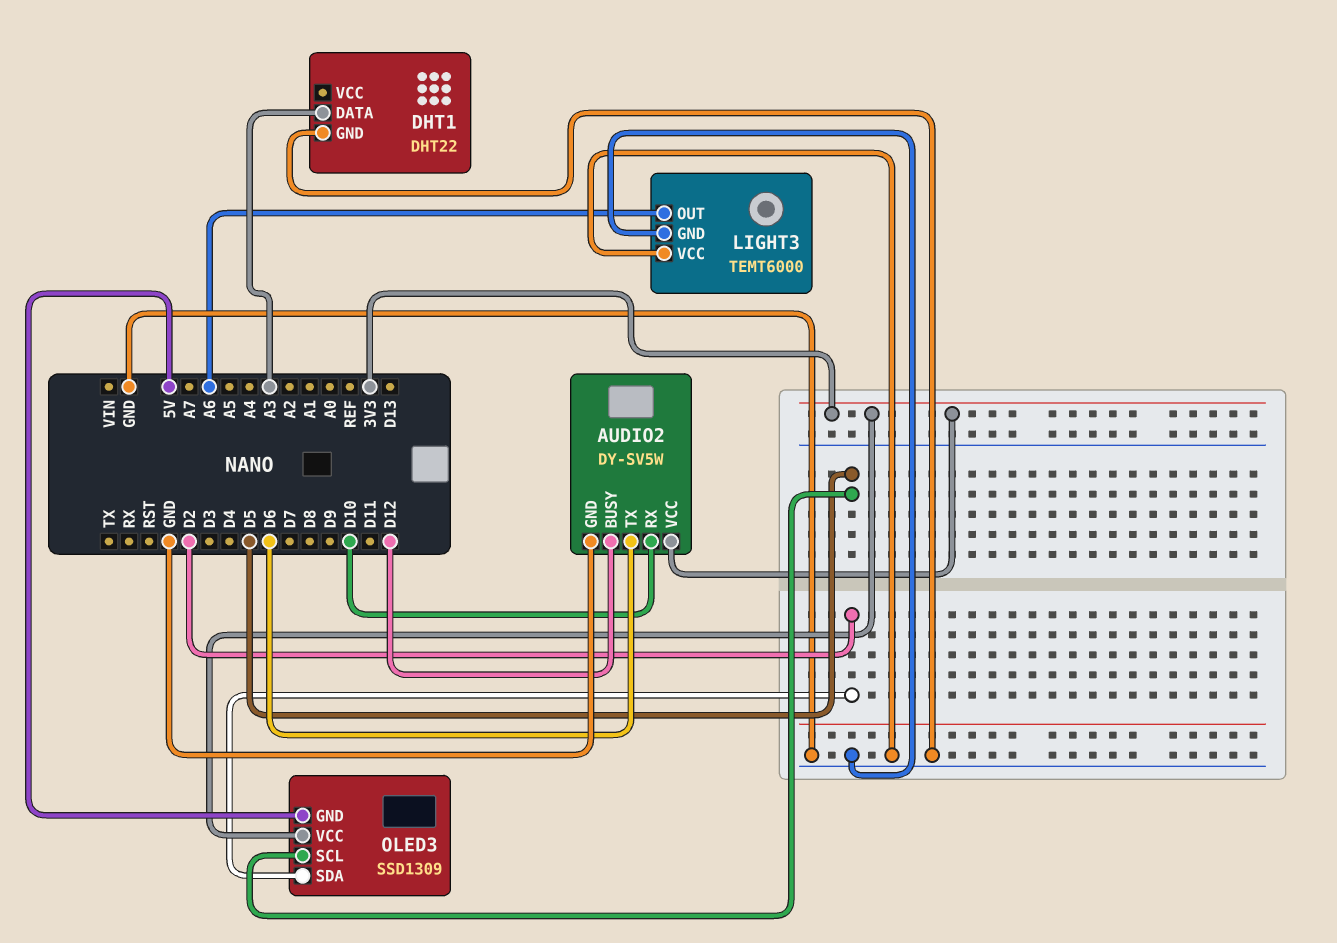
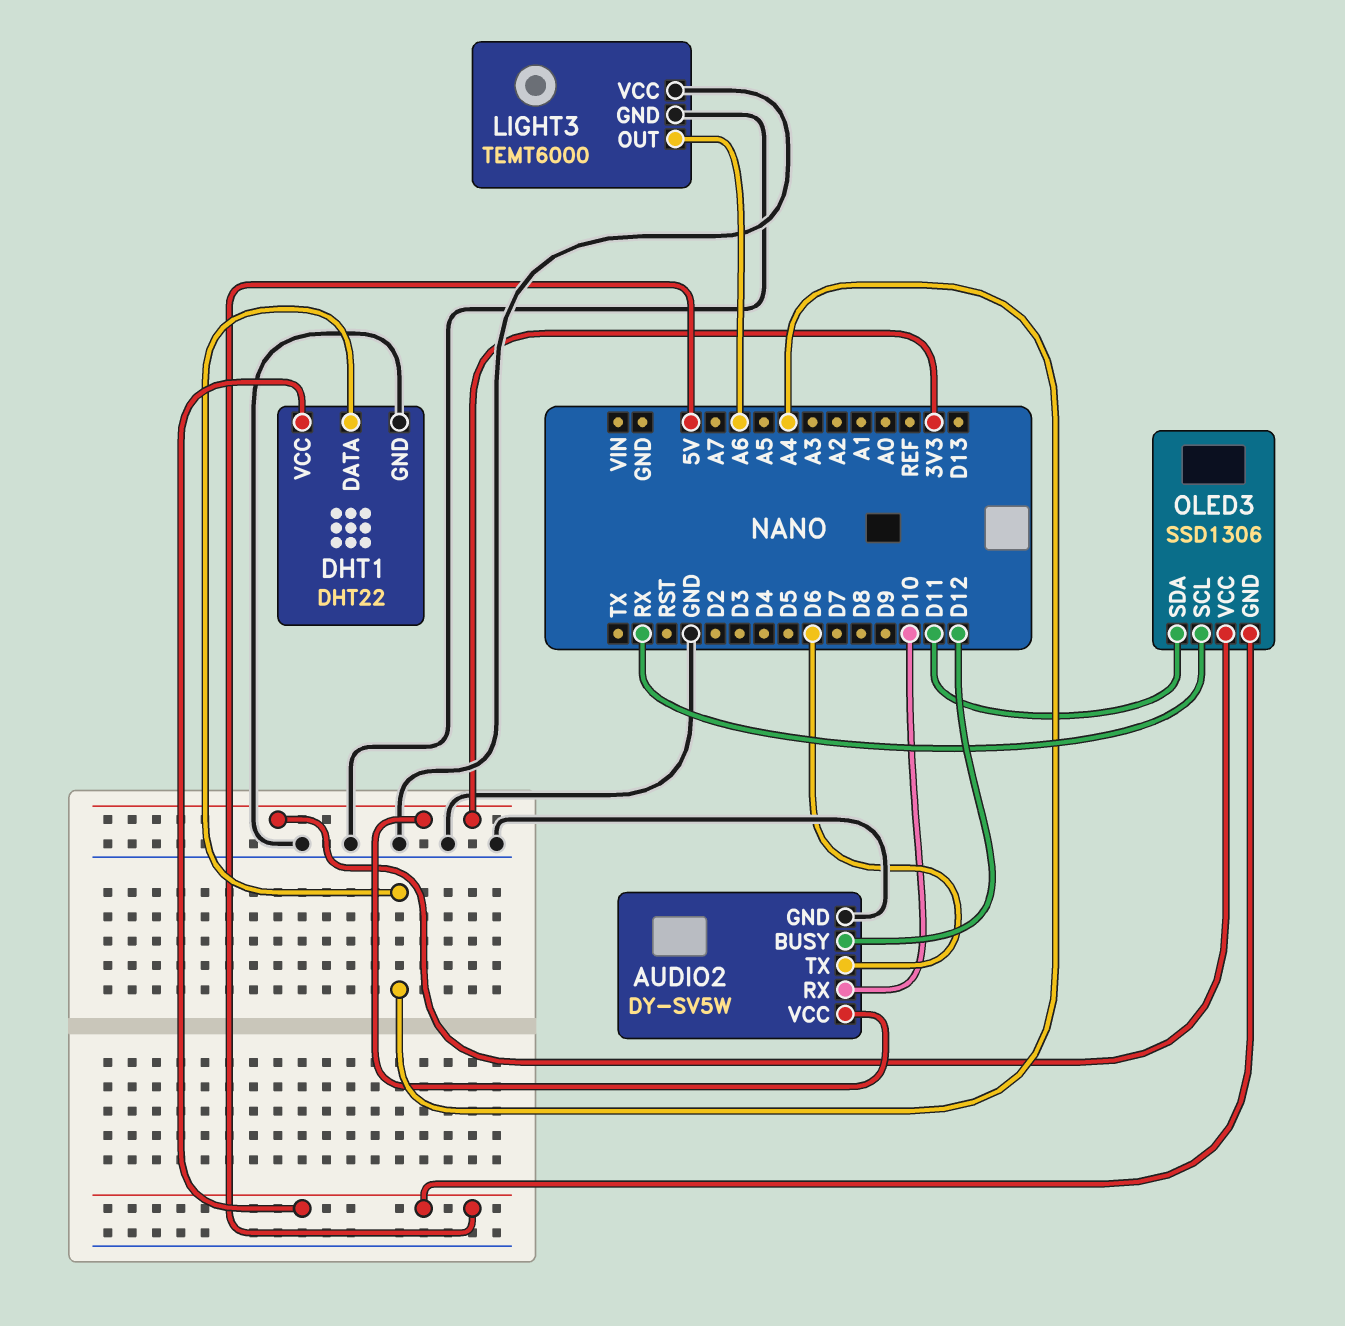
DHT1 pin DATA: A3 -> A4
DHT1 pin VCC: none -> 5V
OLED3: SSD1309 -> SSD1306
OLED3 pin SCL: D5 -> RX
OLED3 pin SDA: D2 -> D11

